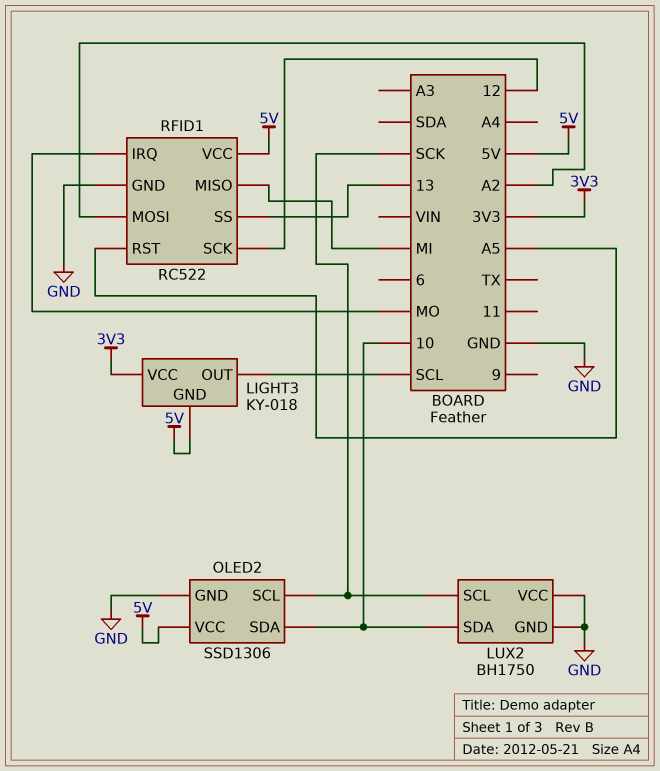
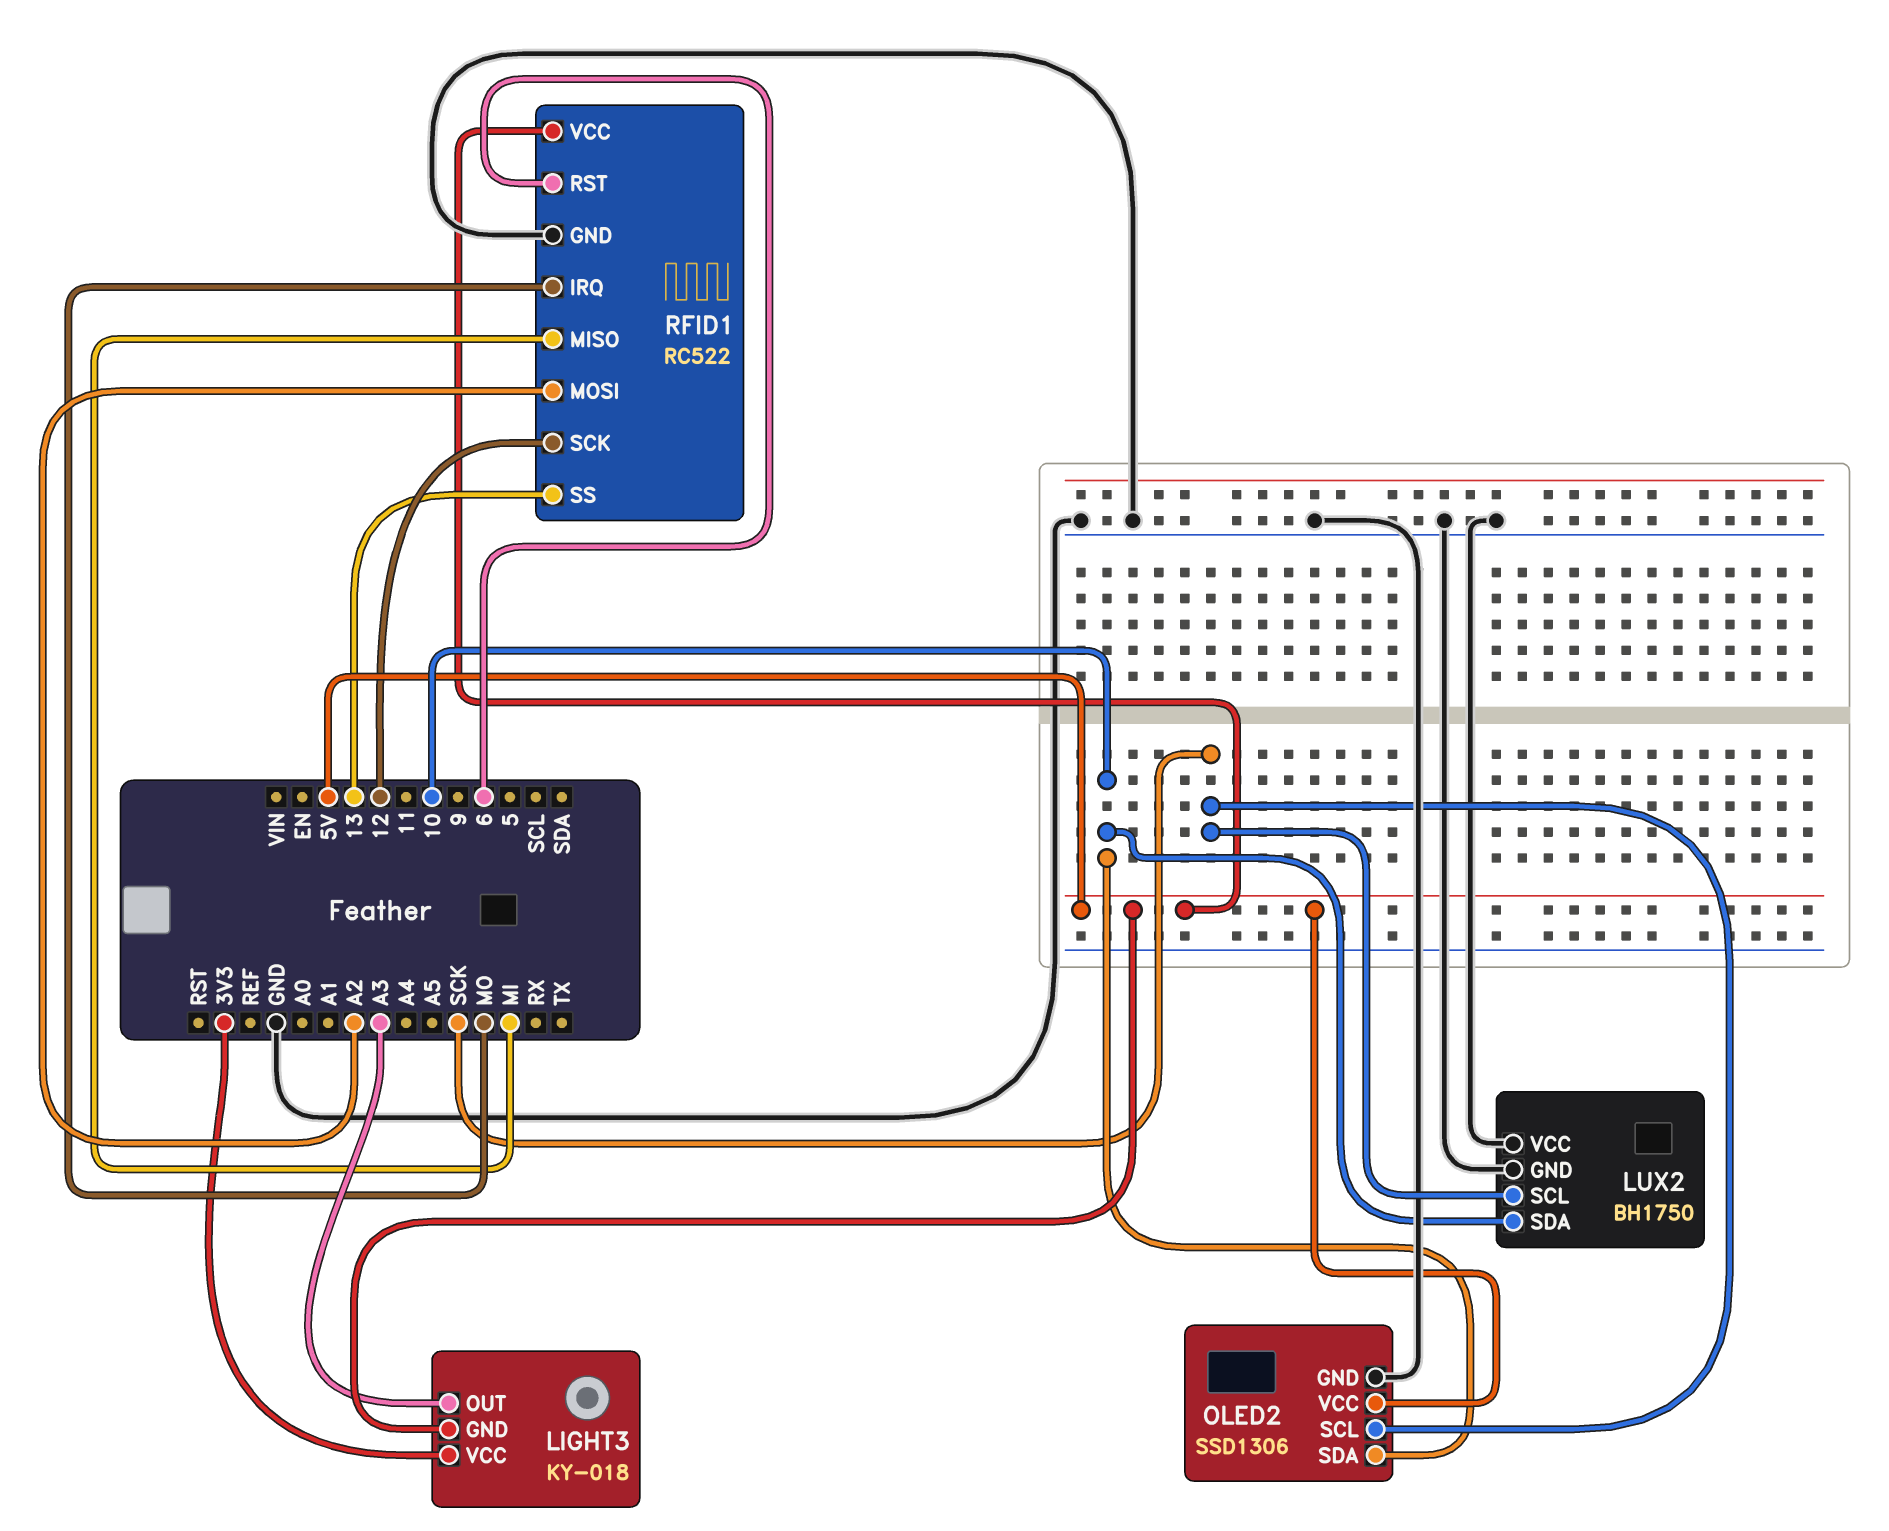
LIGHT3 pin OUT: SCL -> A3
RFID1 pin RST: A5 -> 6

